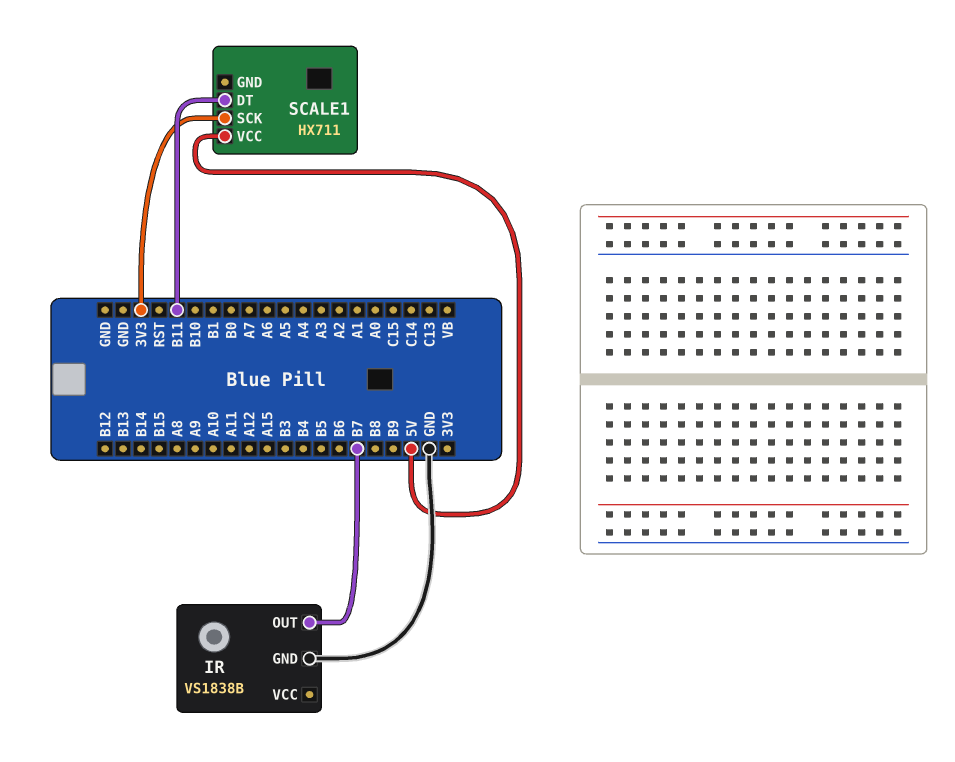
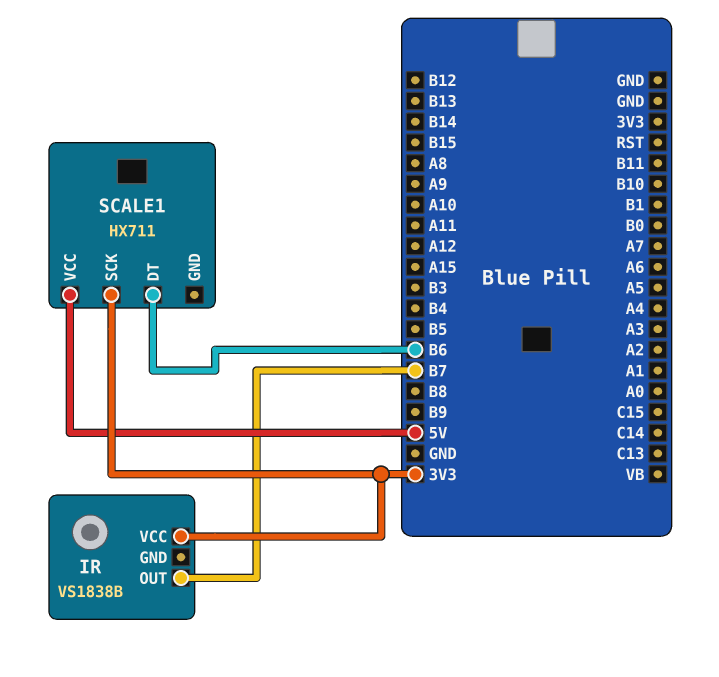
IR pin GND: GND -> none
IR pin VCC: none -> 3V3
SCALE1 pin DT: B11 -> B6

